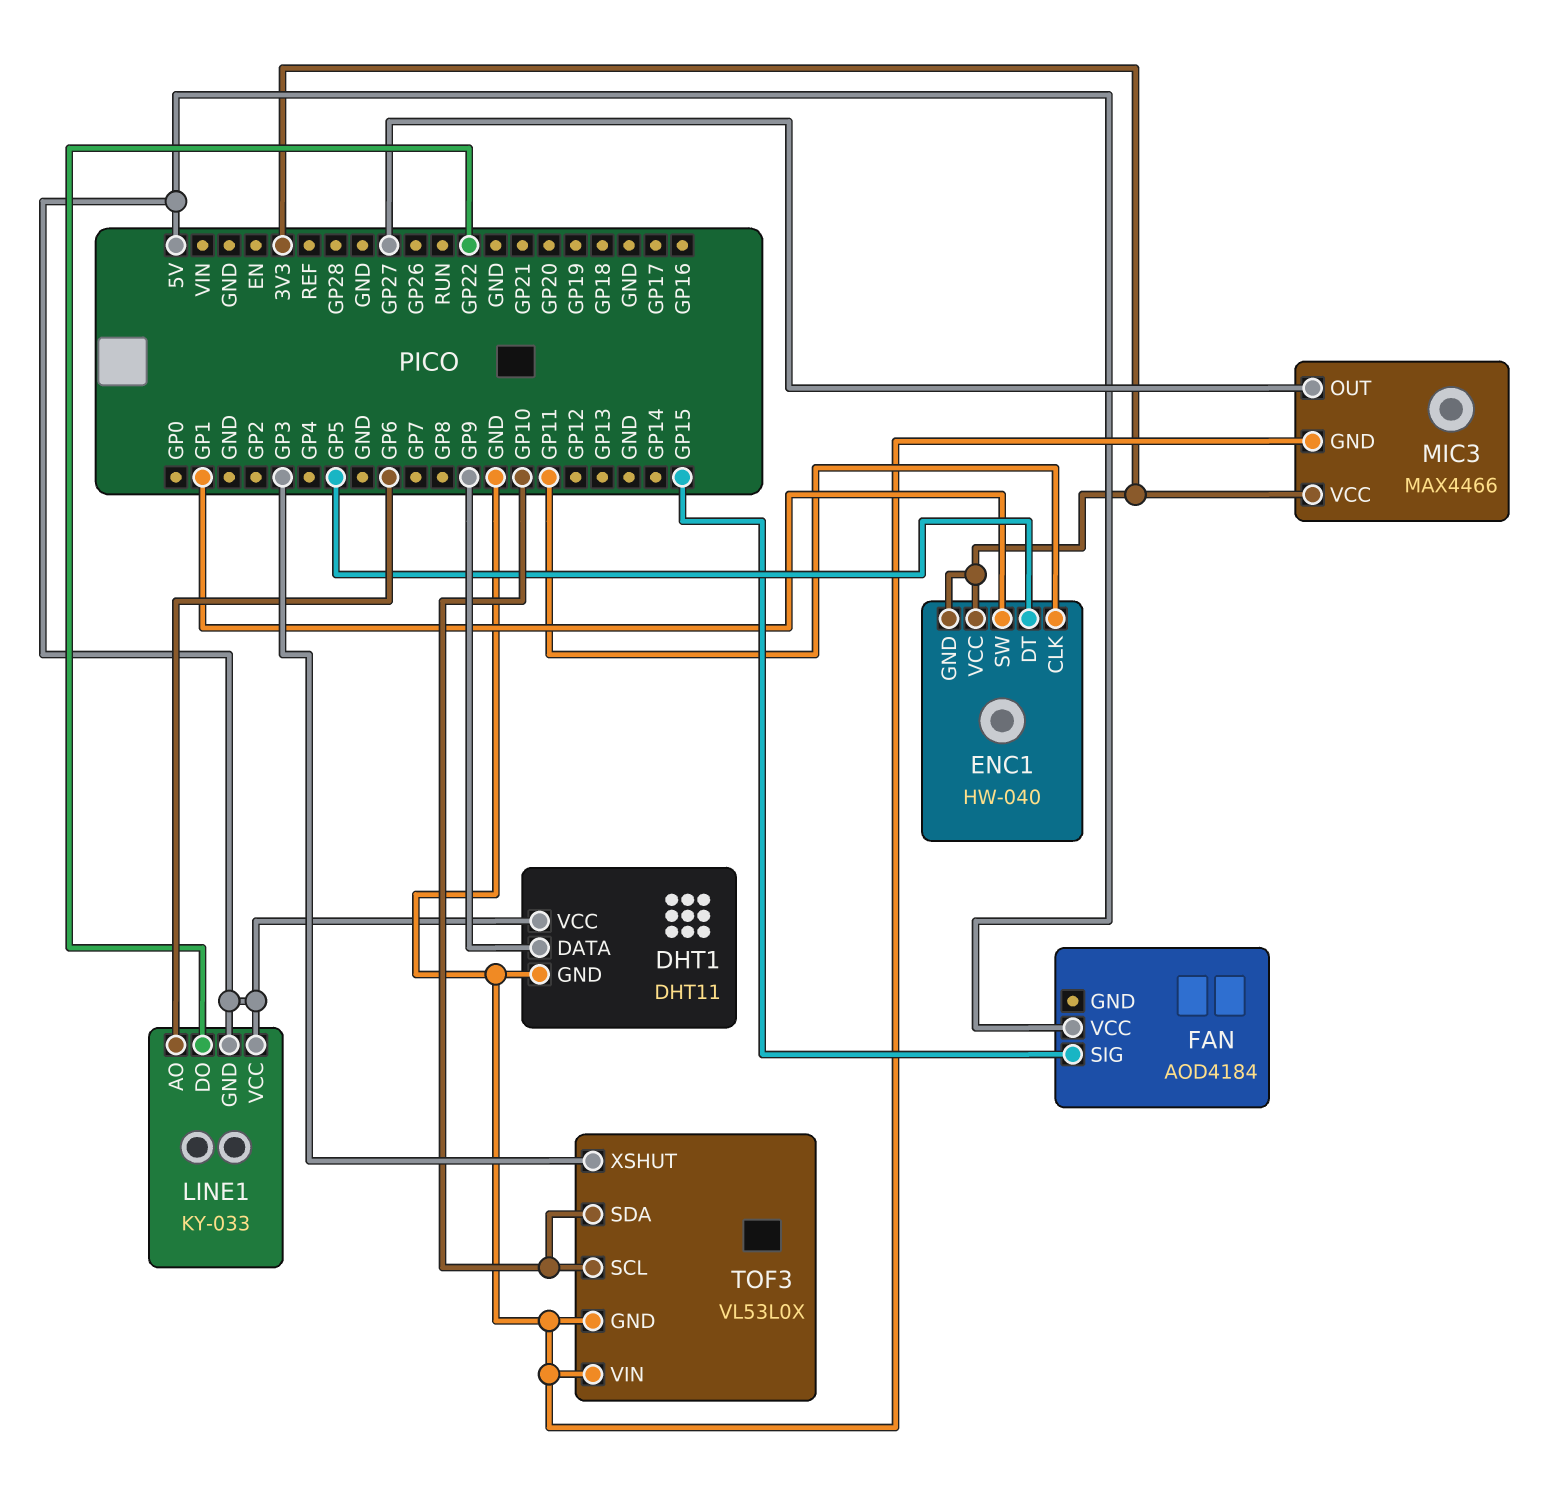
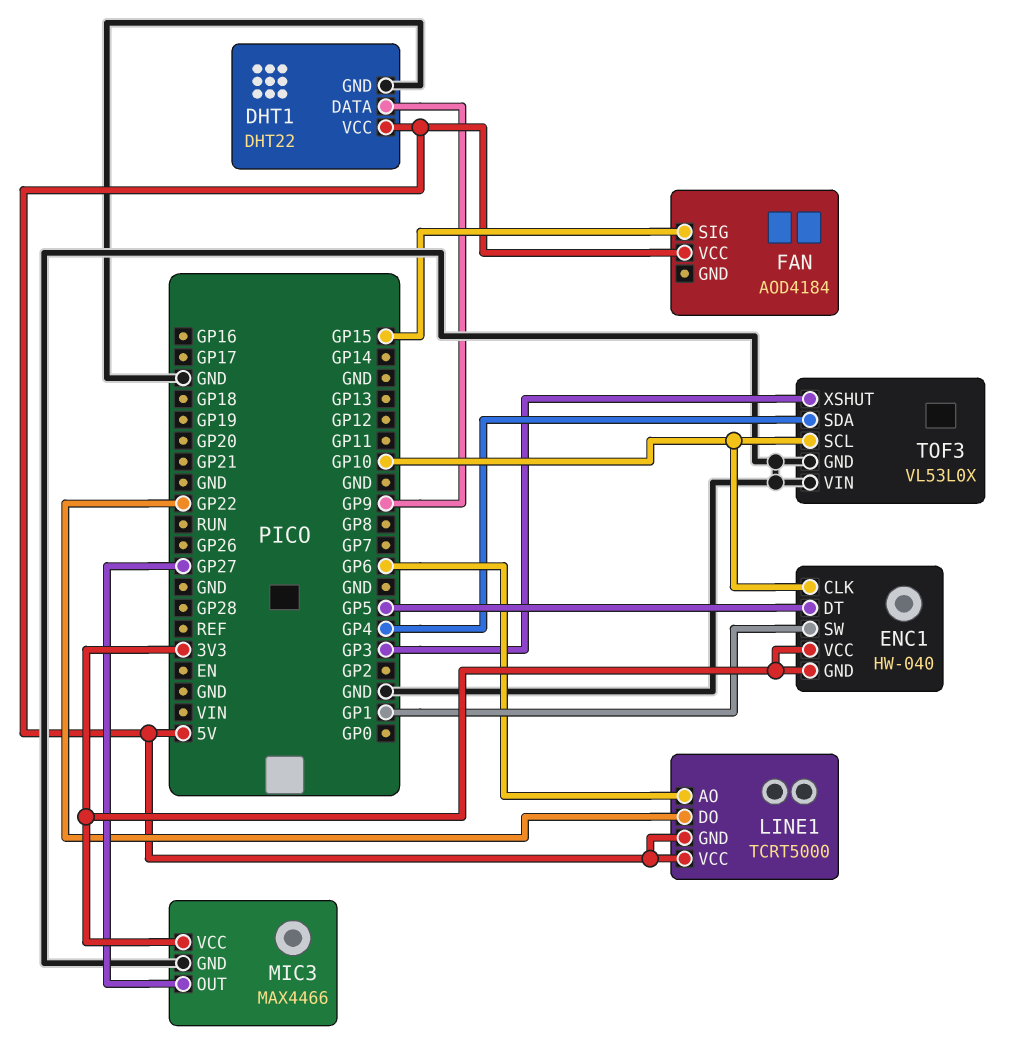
DHT1: DHT11 -> DHT22
ENC1 pin CLK: GP11 -> GP10
LINE1: KY-033 -> TCRT5000
TOF3 pin SDA: GP10 -> GP4

